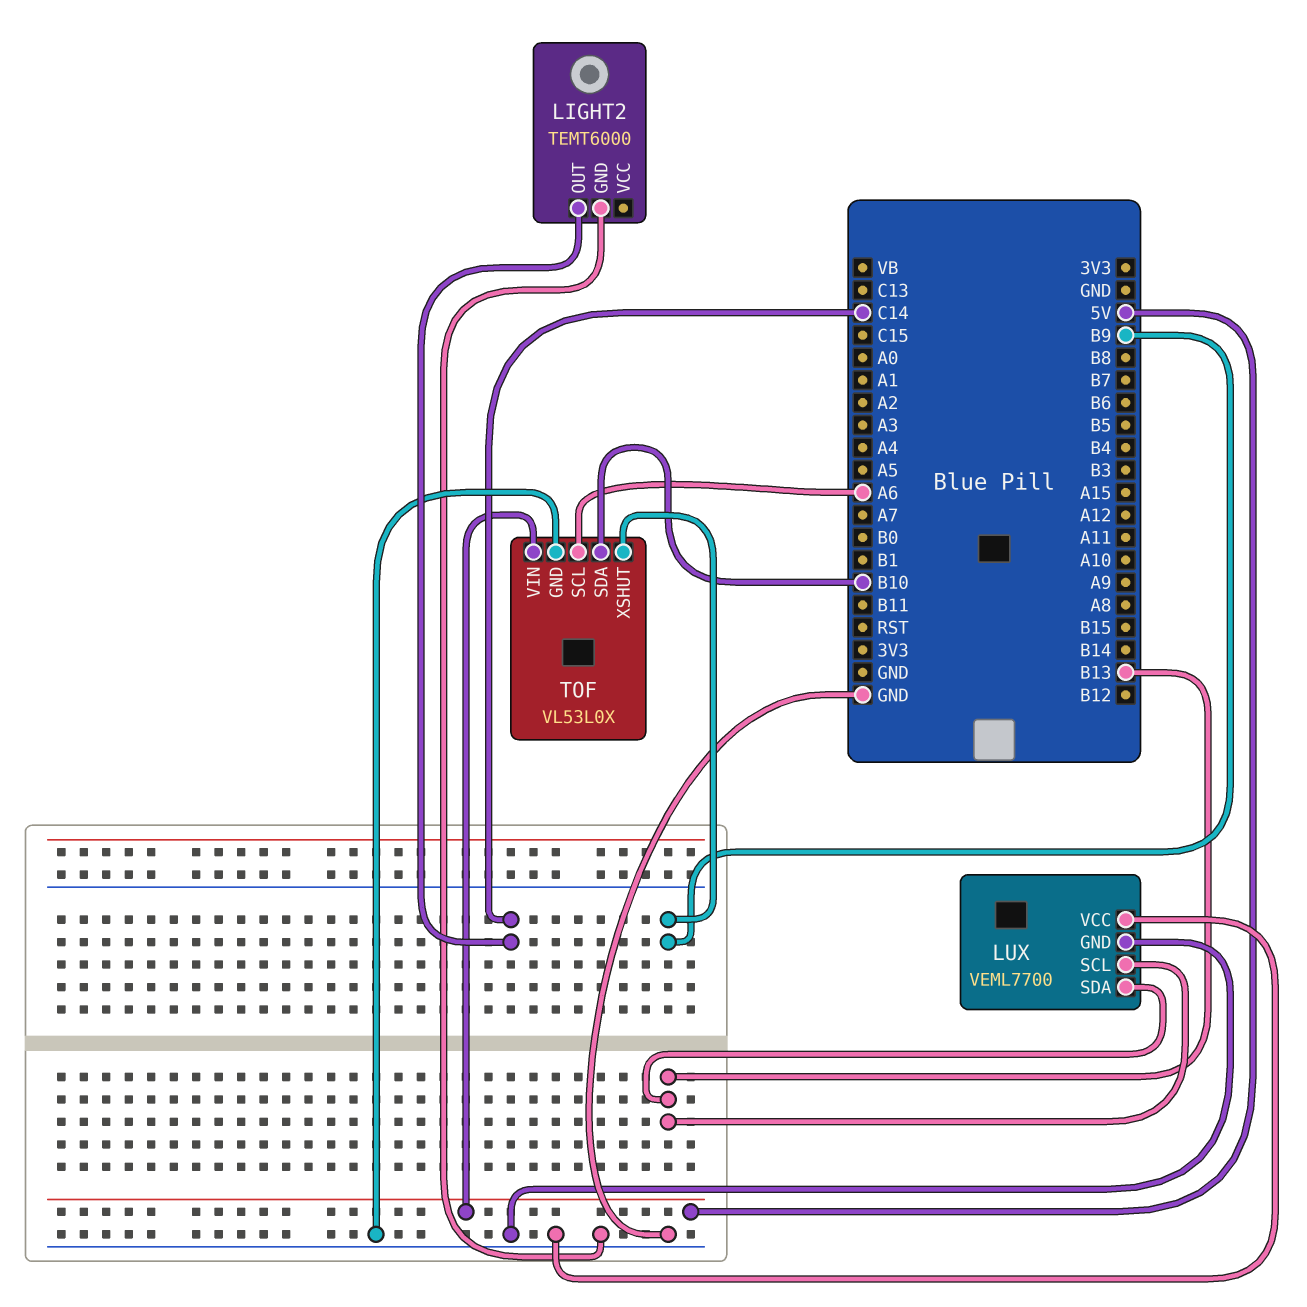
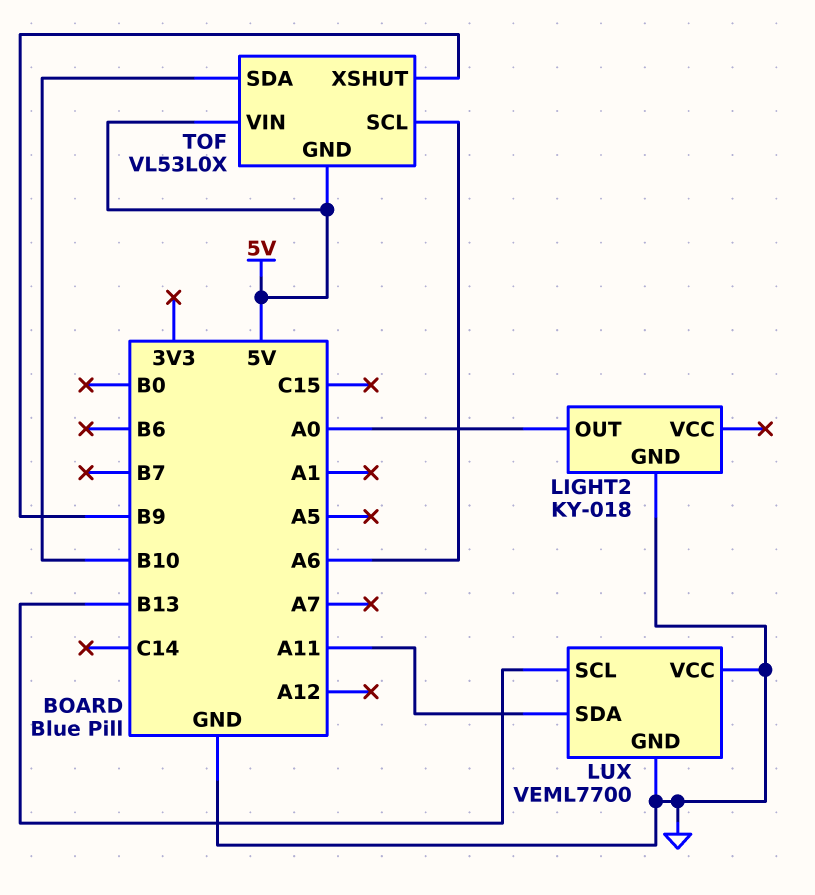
LIGHT2: TEMT6000 -> KY-018
LIGHT2 pin OUT: C14 -> A0
LUX pin SDA: B13 -> A11
TOF pin GND: GND -> 5V

